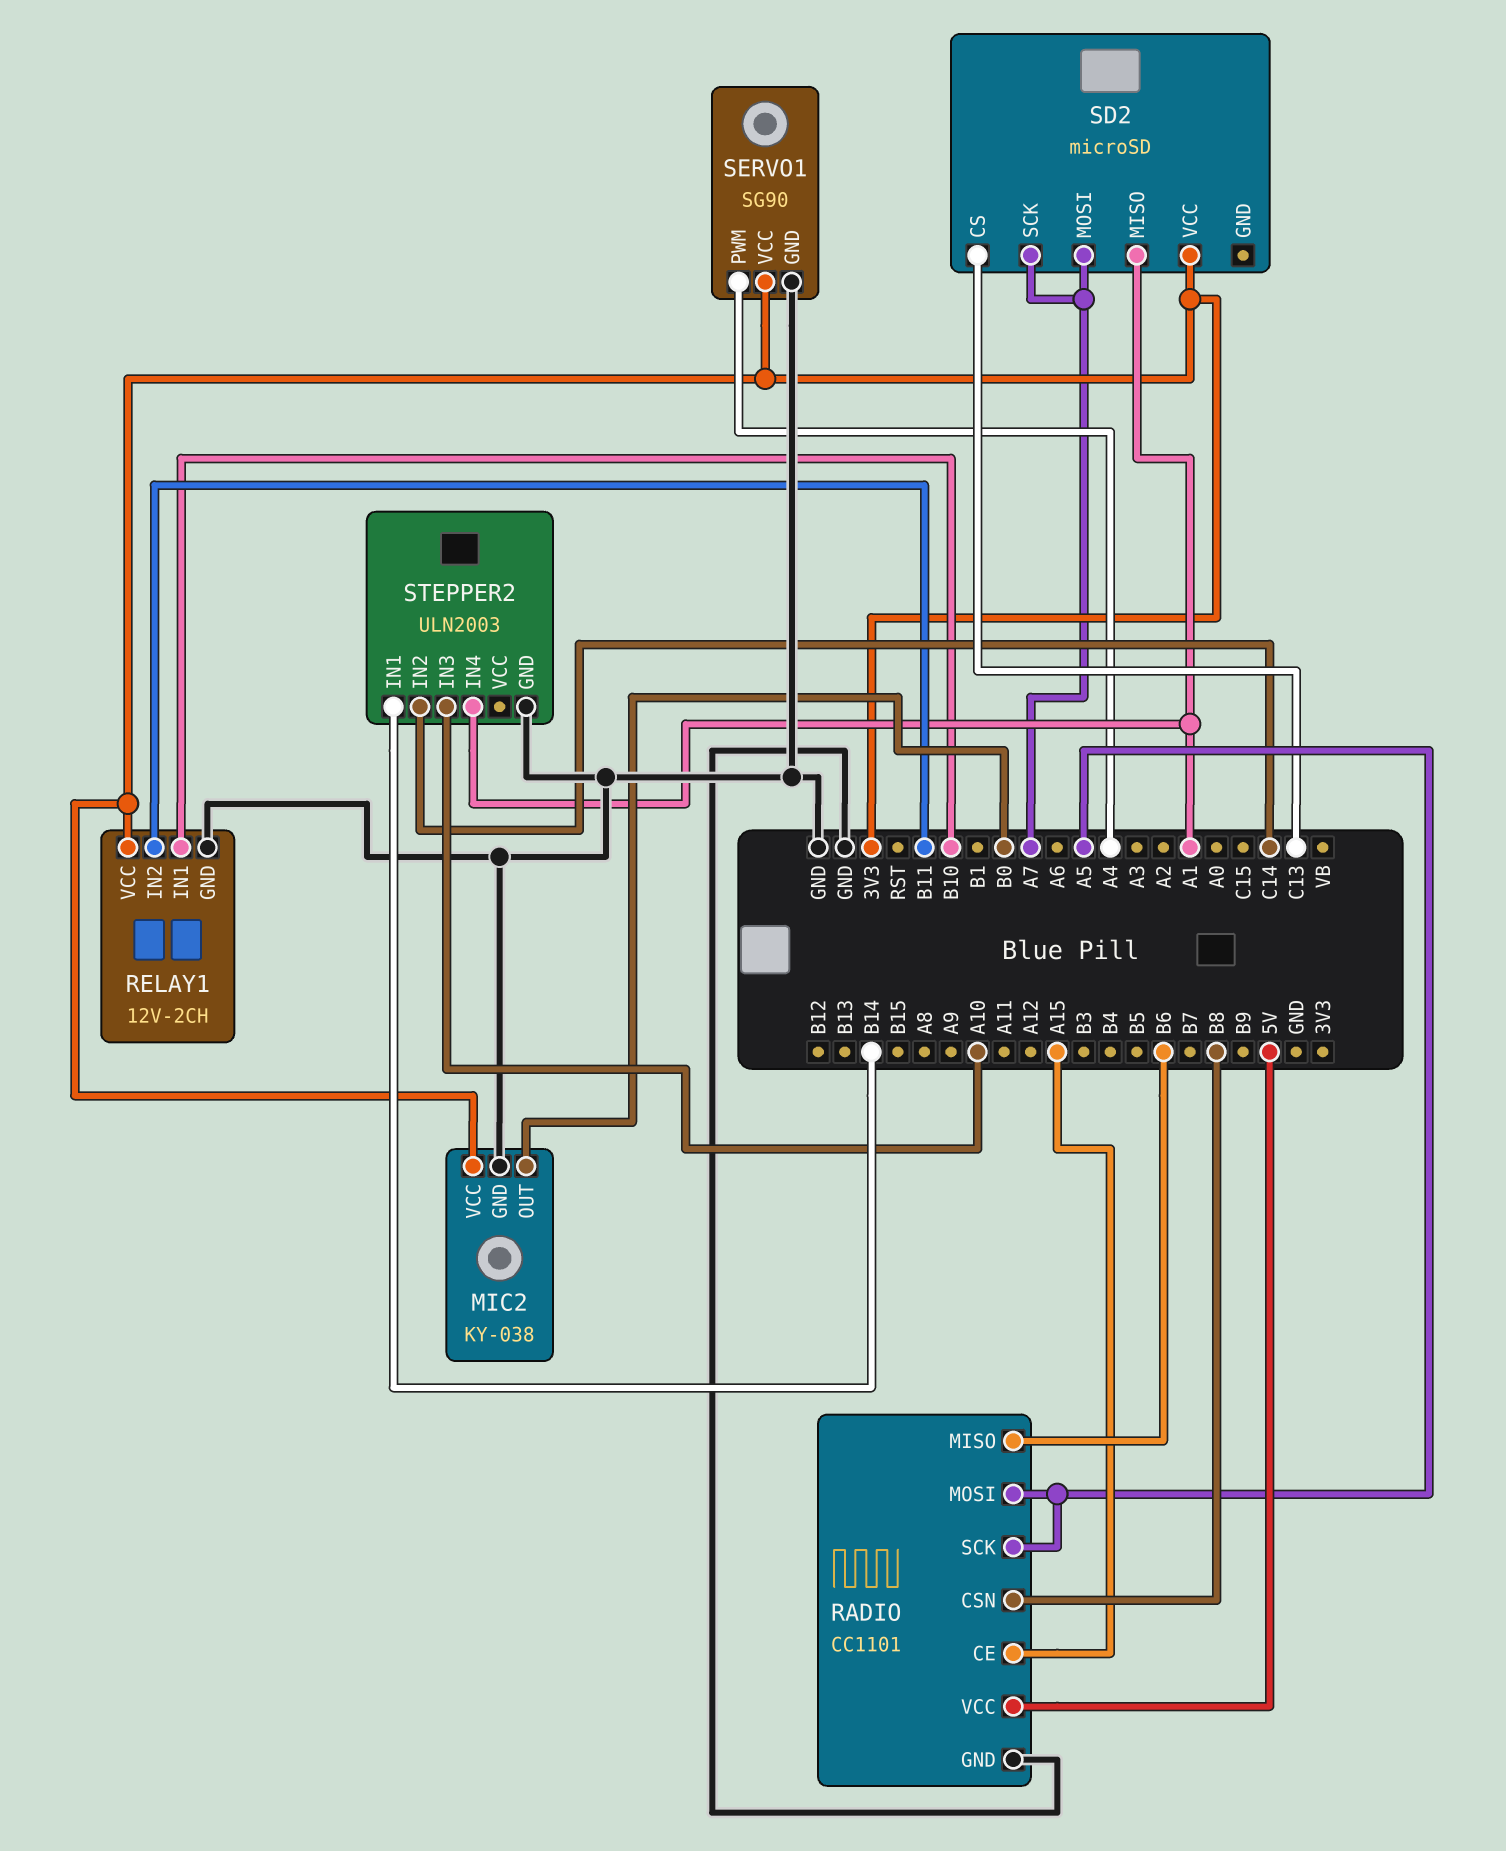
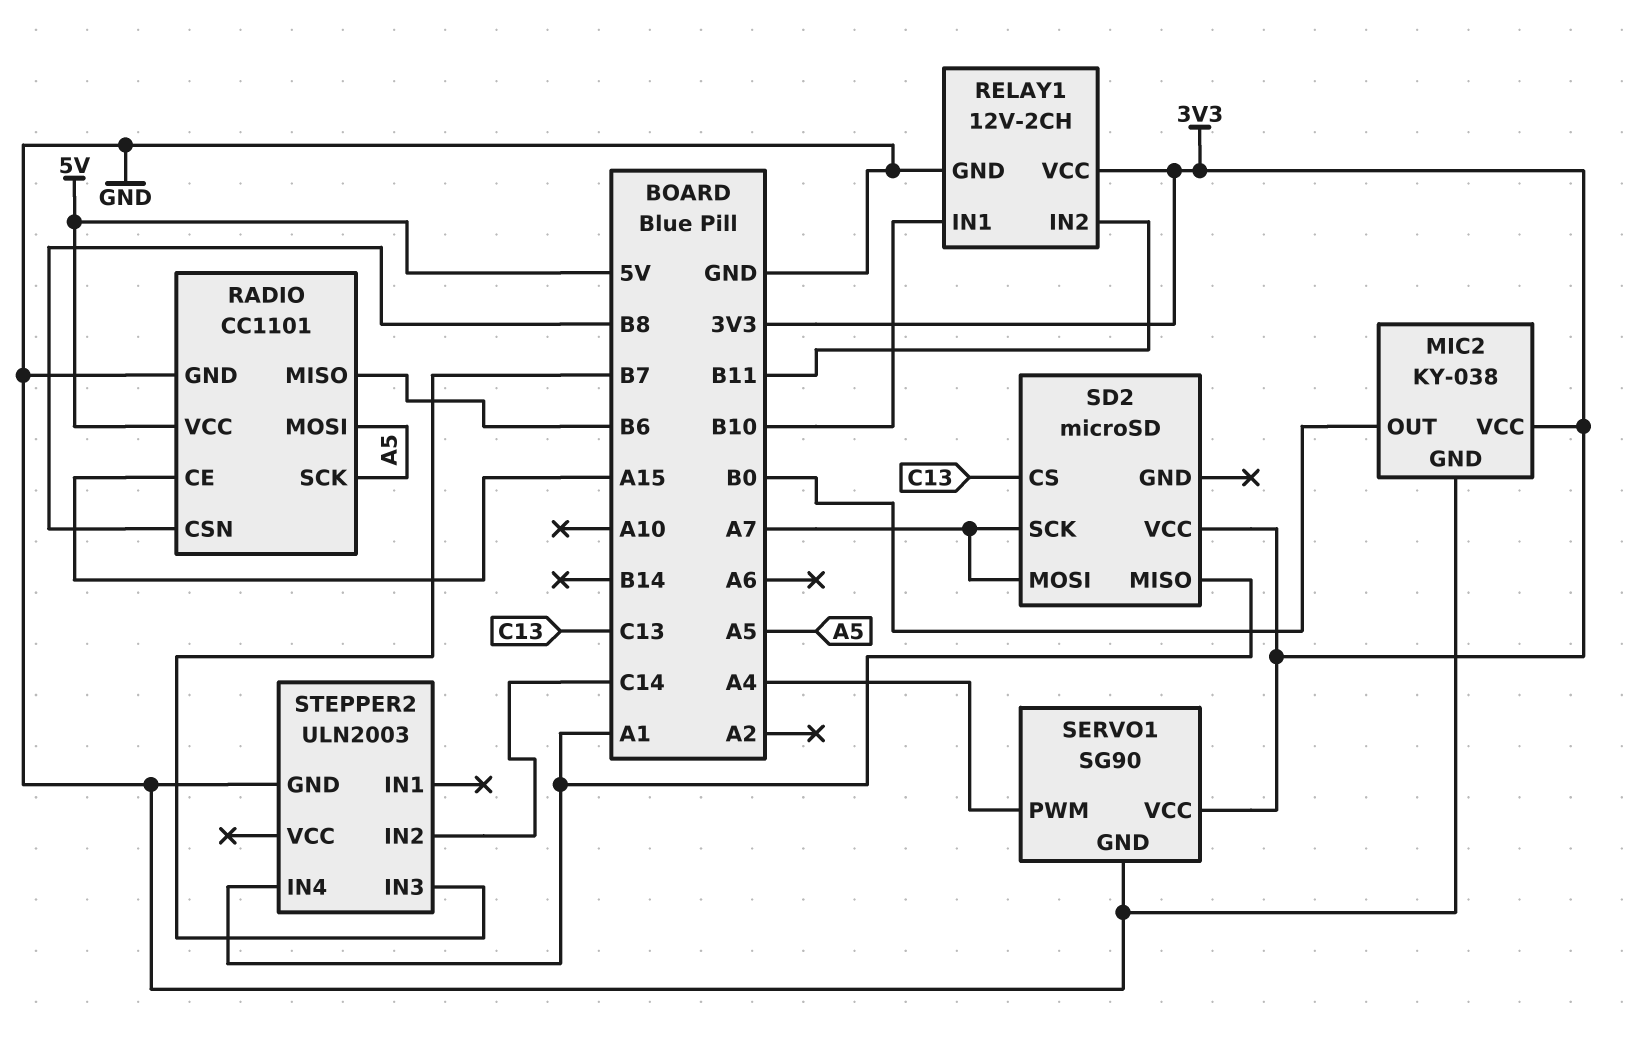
STEPPER2 pin IN1: B14 -> none
STEPPER2 pin IN3: A10 -> B7

